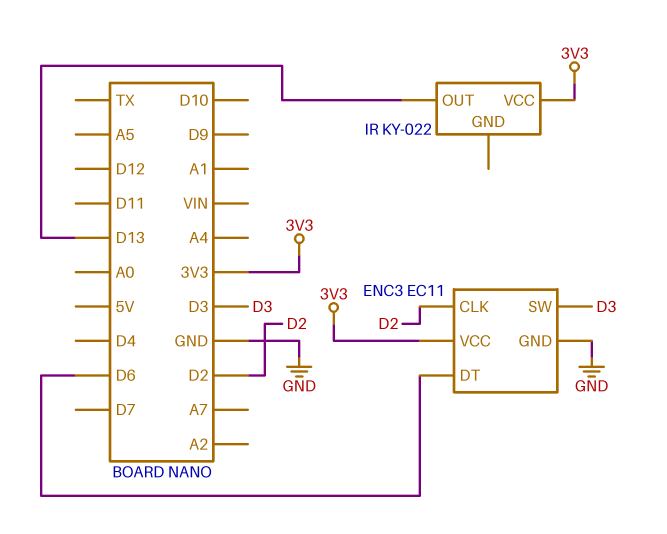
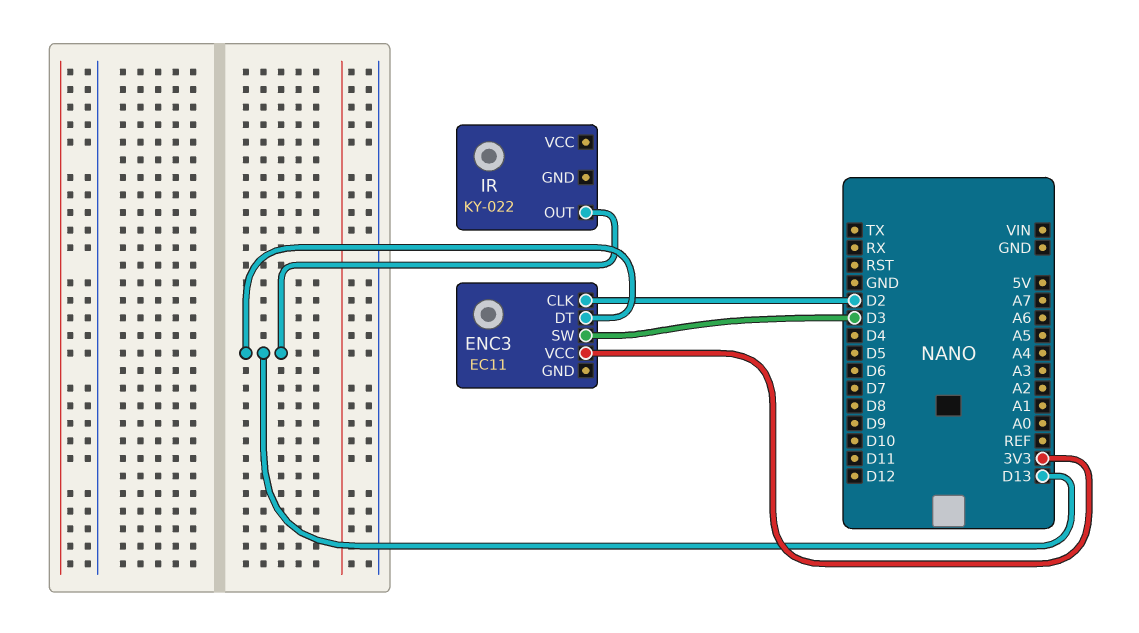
ENC3 pin DT: D6 -> D13
ENC3 pin GND: GND -> none
IR pin VCC: 3V3 -> none

